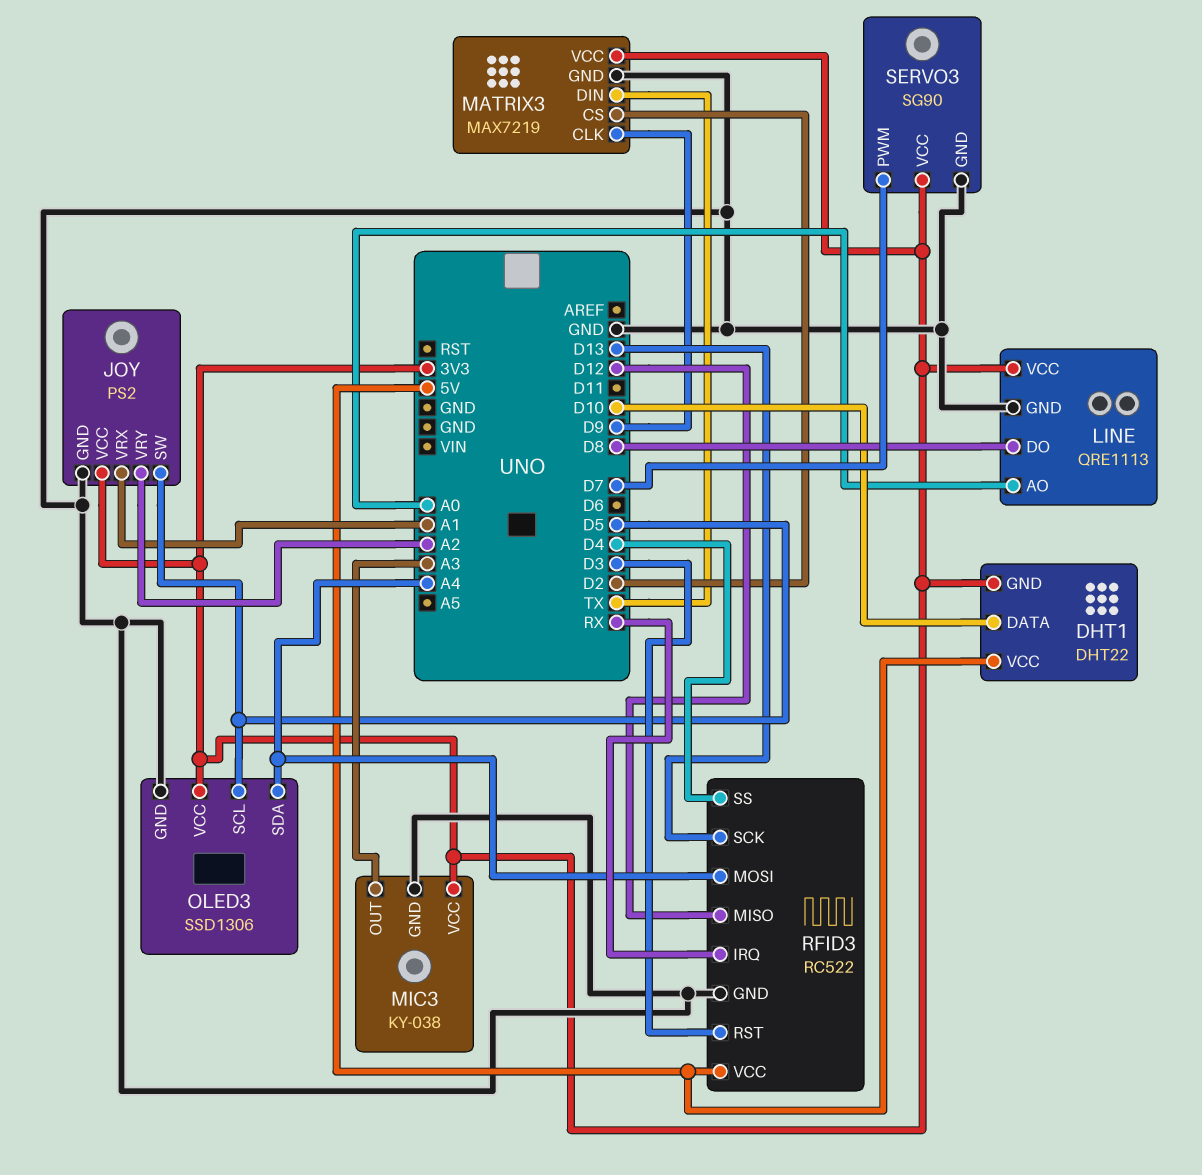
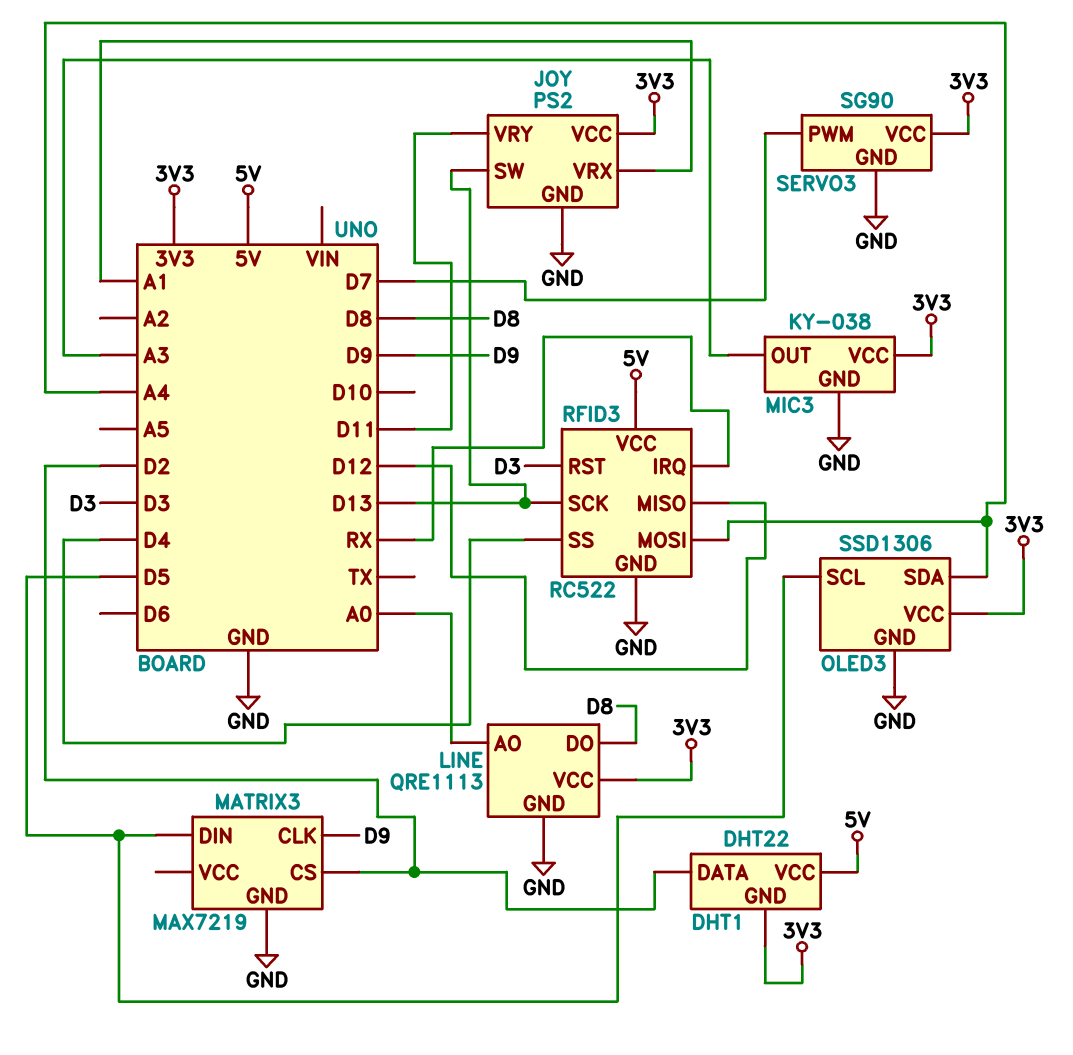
DHT1 pin DATA: D10 -> D2
JOY pin SW: D5 -> D13
JOY pin VRY: A2 -> D11
MATRIX3 pin DIN: TX -> D5
MATRIX3 pin VCC: 3V3 -> none

